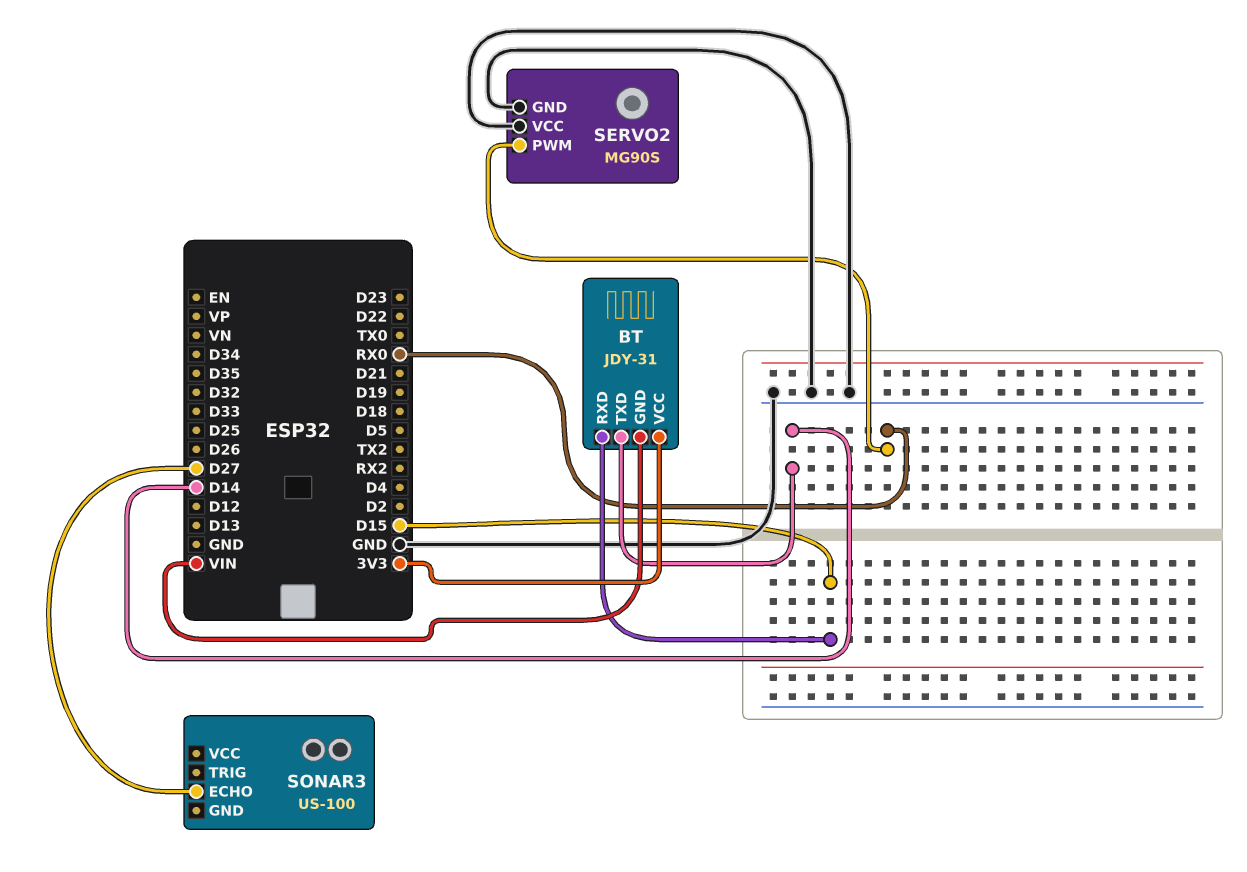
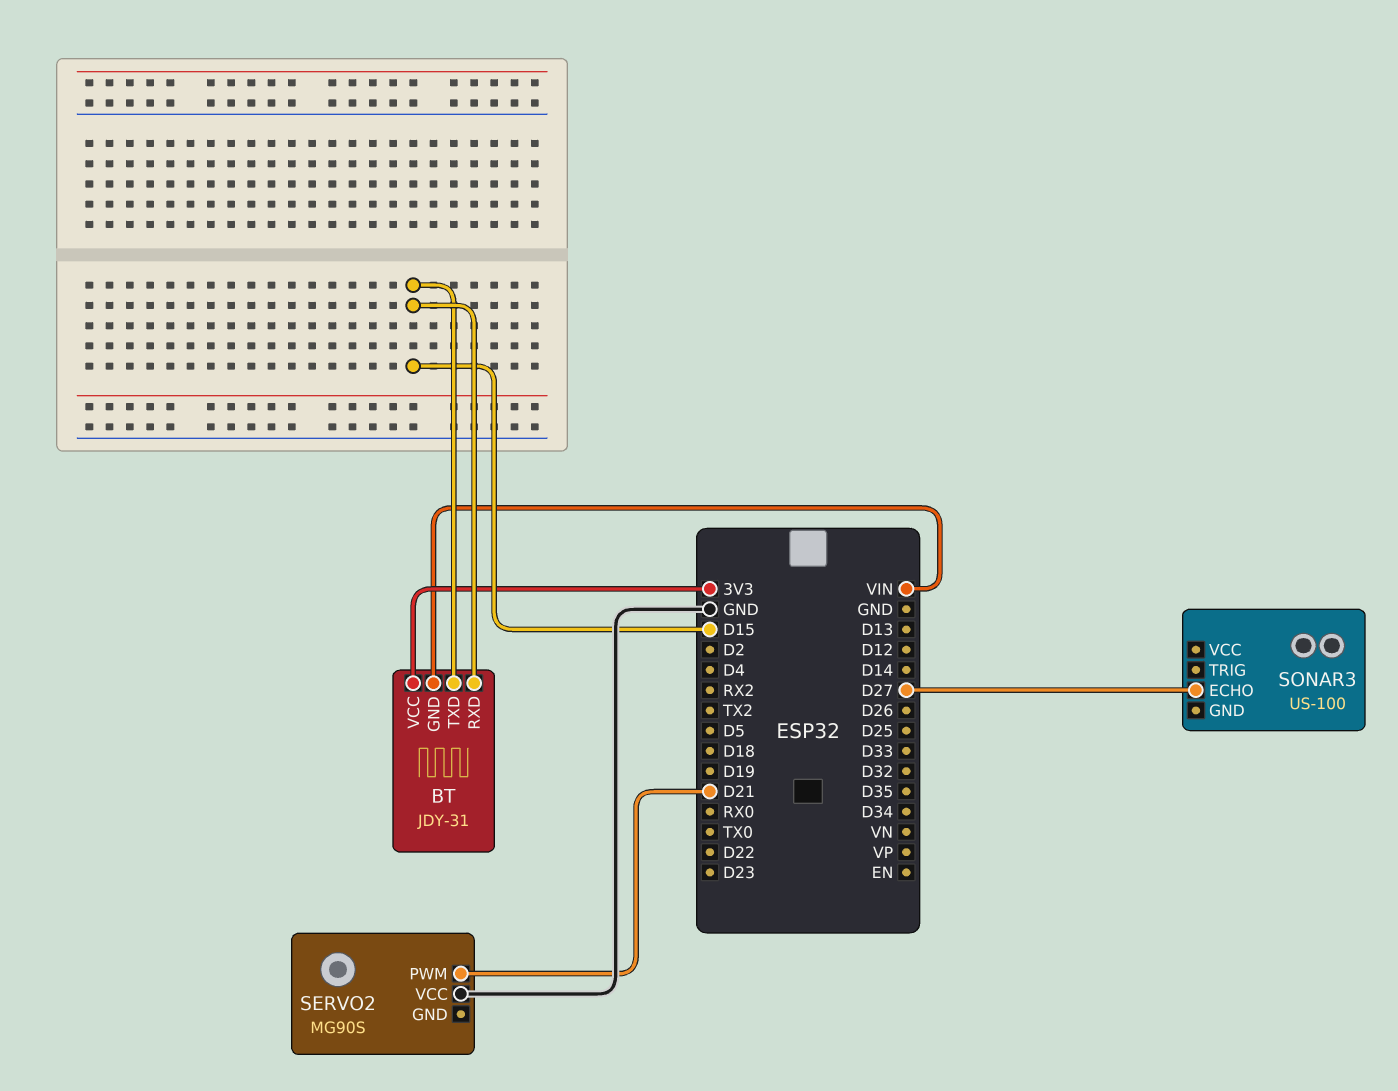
BT pin TXD: D14 -> D15
SERVO2 pin GND: GND -> none
SERVO2 pin PWM: RX0 -> D21

